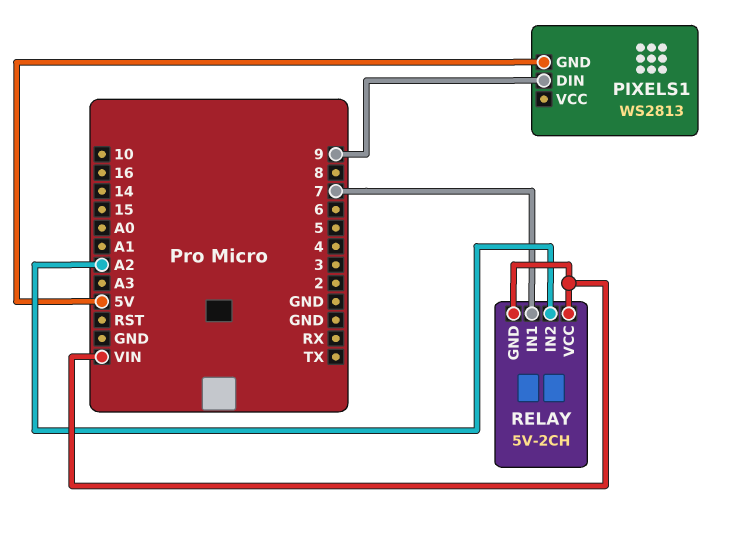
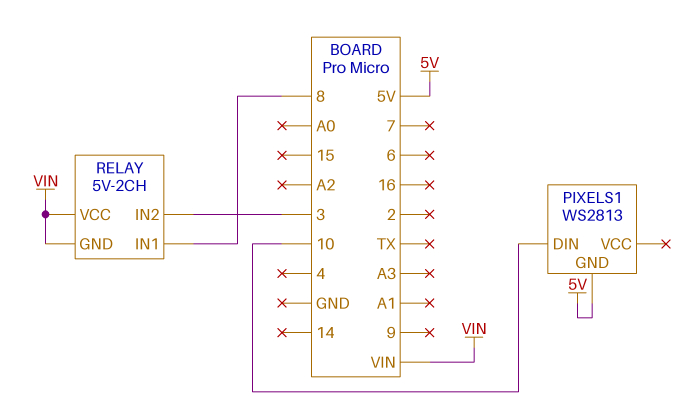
PIXELS1 pin DIN: 9 -> 10
RELAY pin IN1: 7 -> 8
RELAY pin IN2: A2 -> 3

